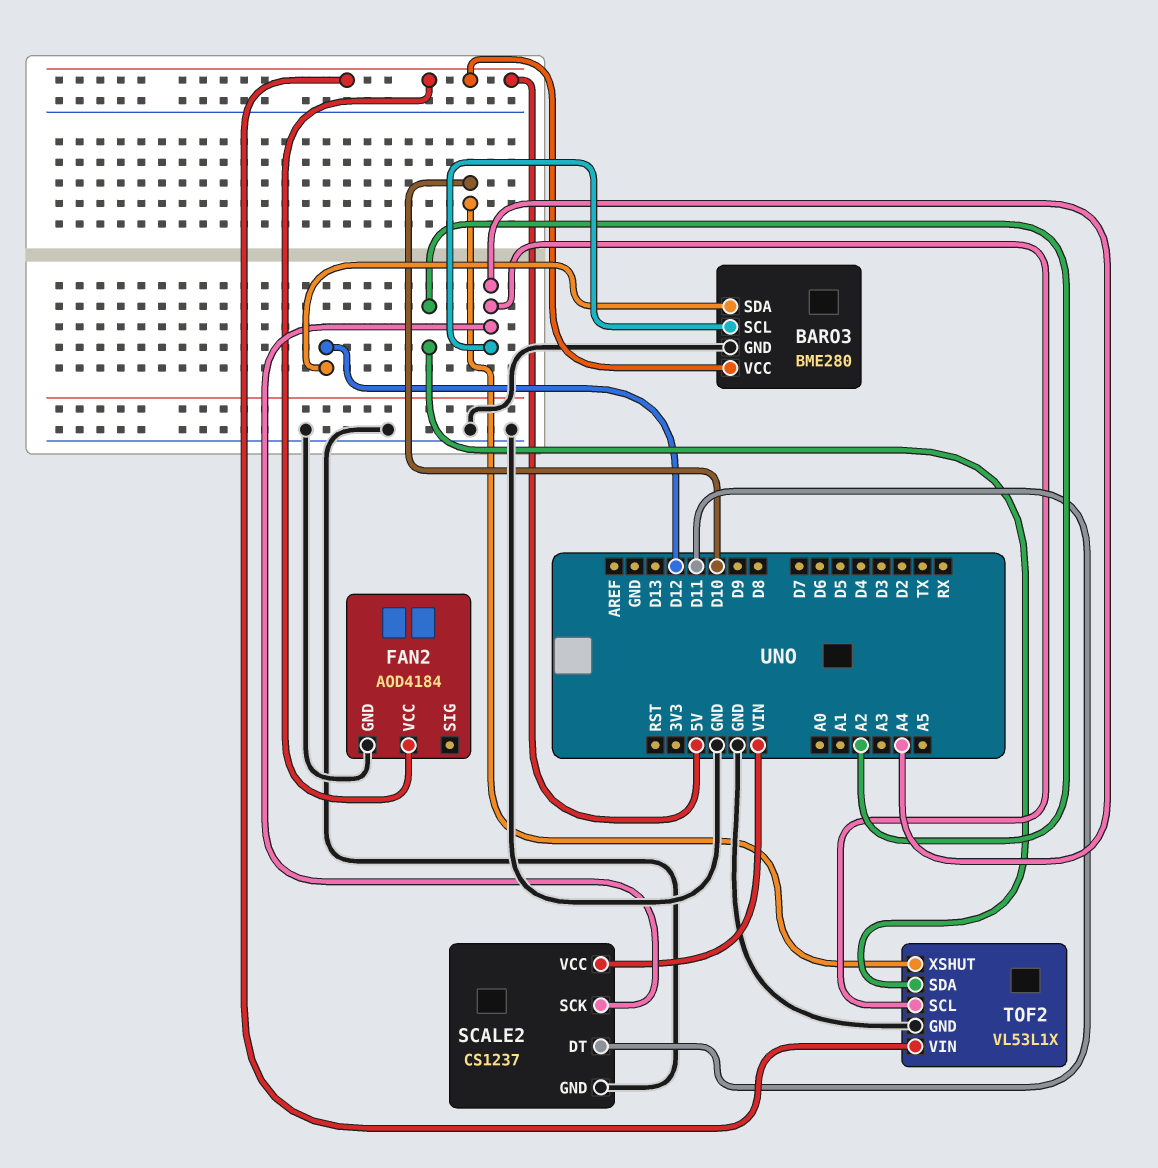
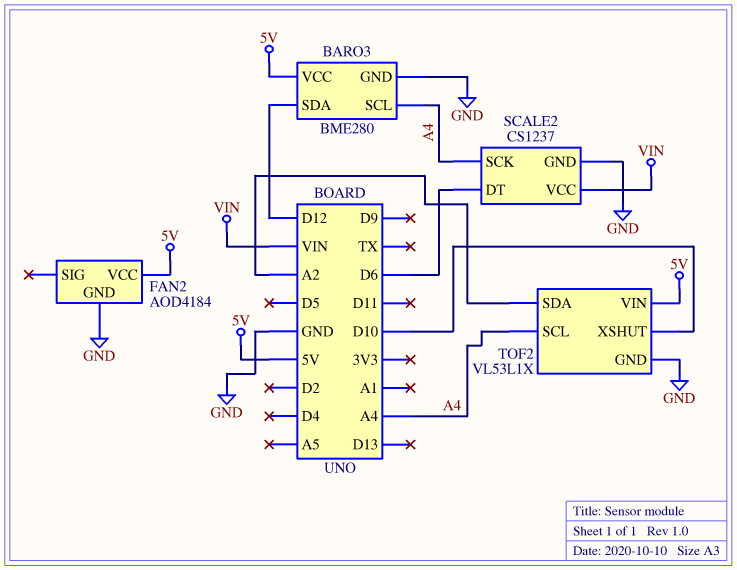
SCALE2 pin DT: D11 -> D6

